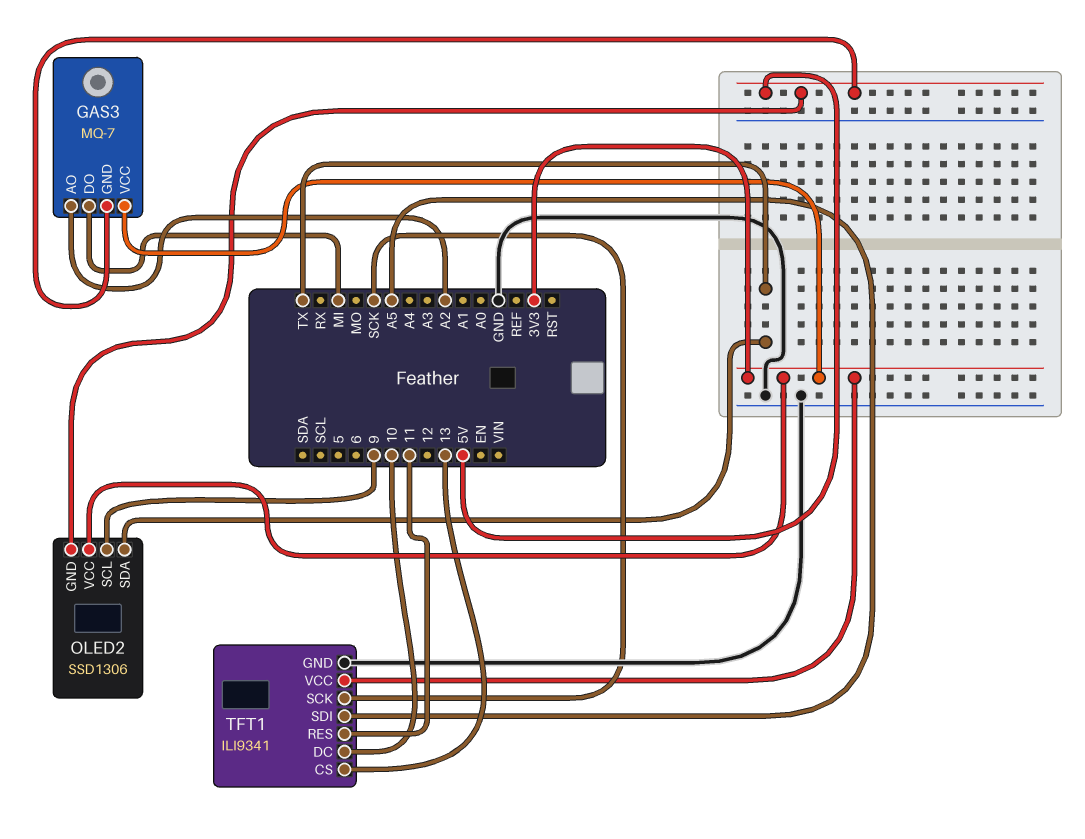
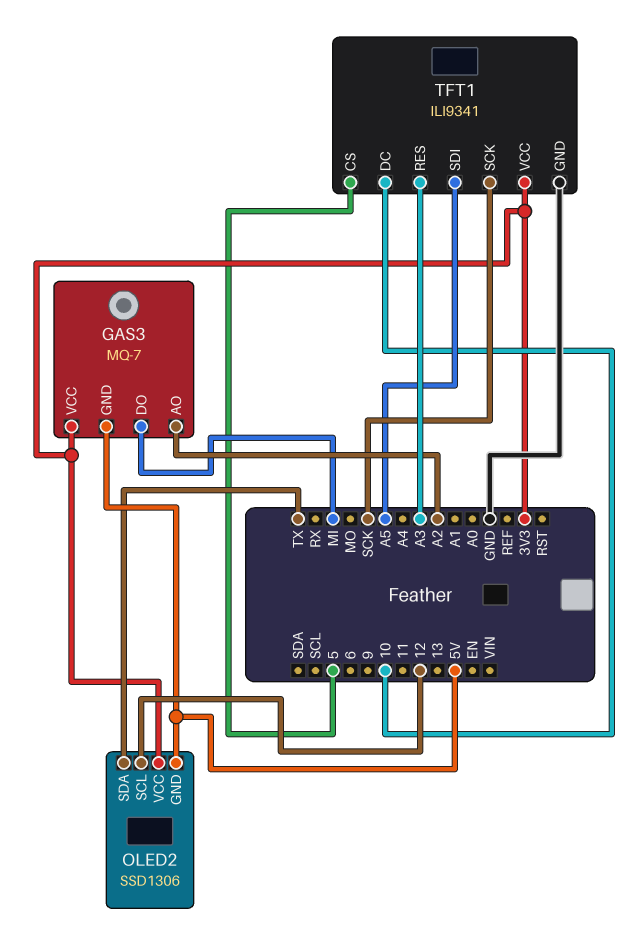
OLED2 pin SCL: 9 -> 12
TFT1 pin CS: 13 -> 5
TFT1 pin RES: 11 -> A3

